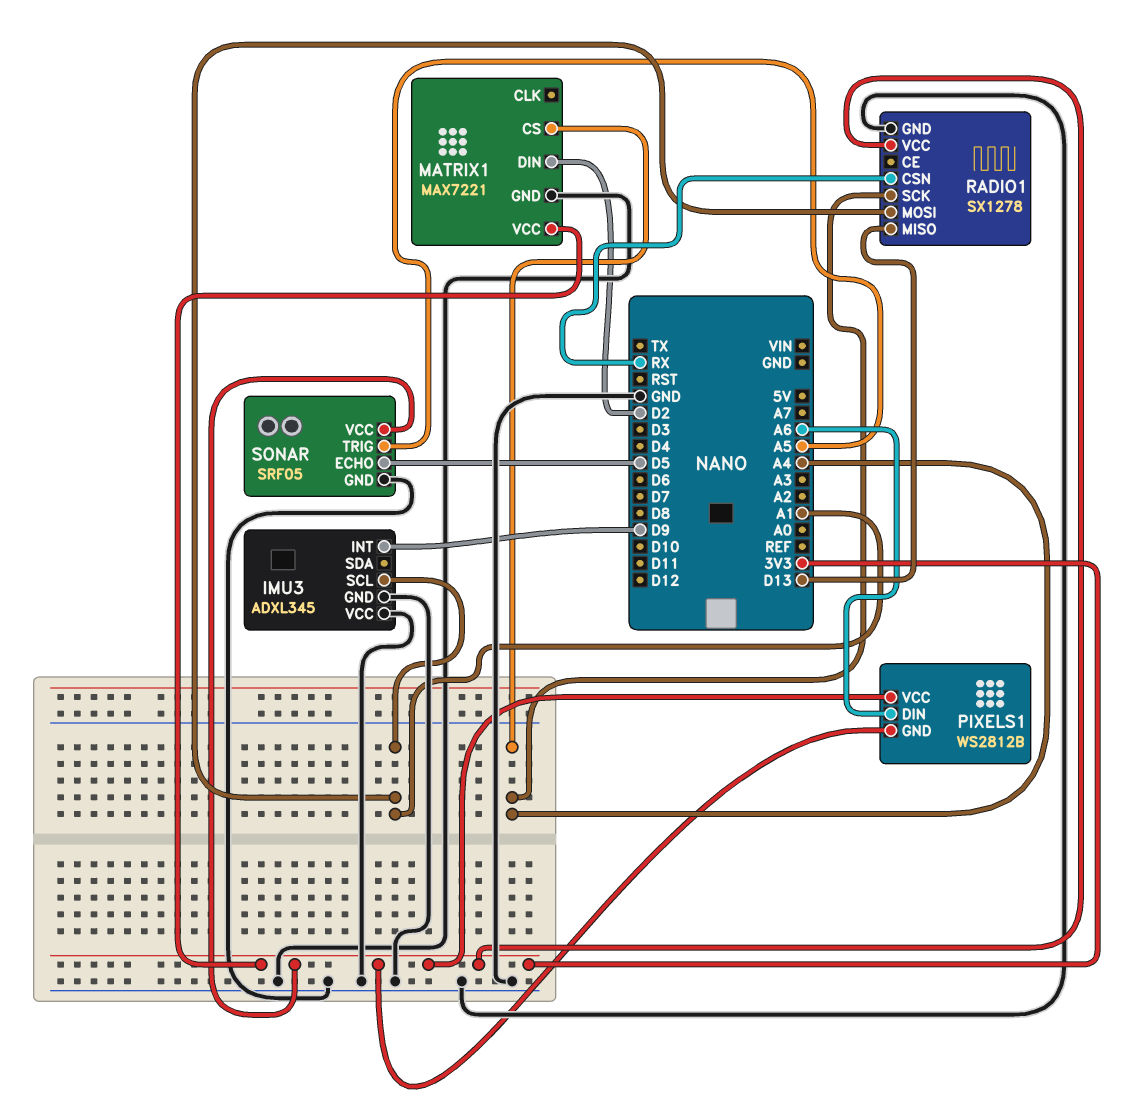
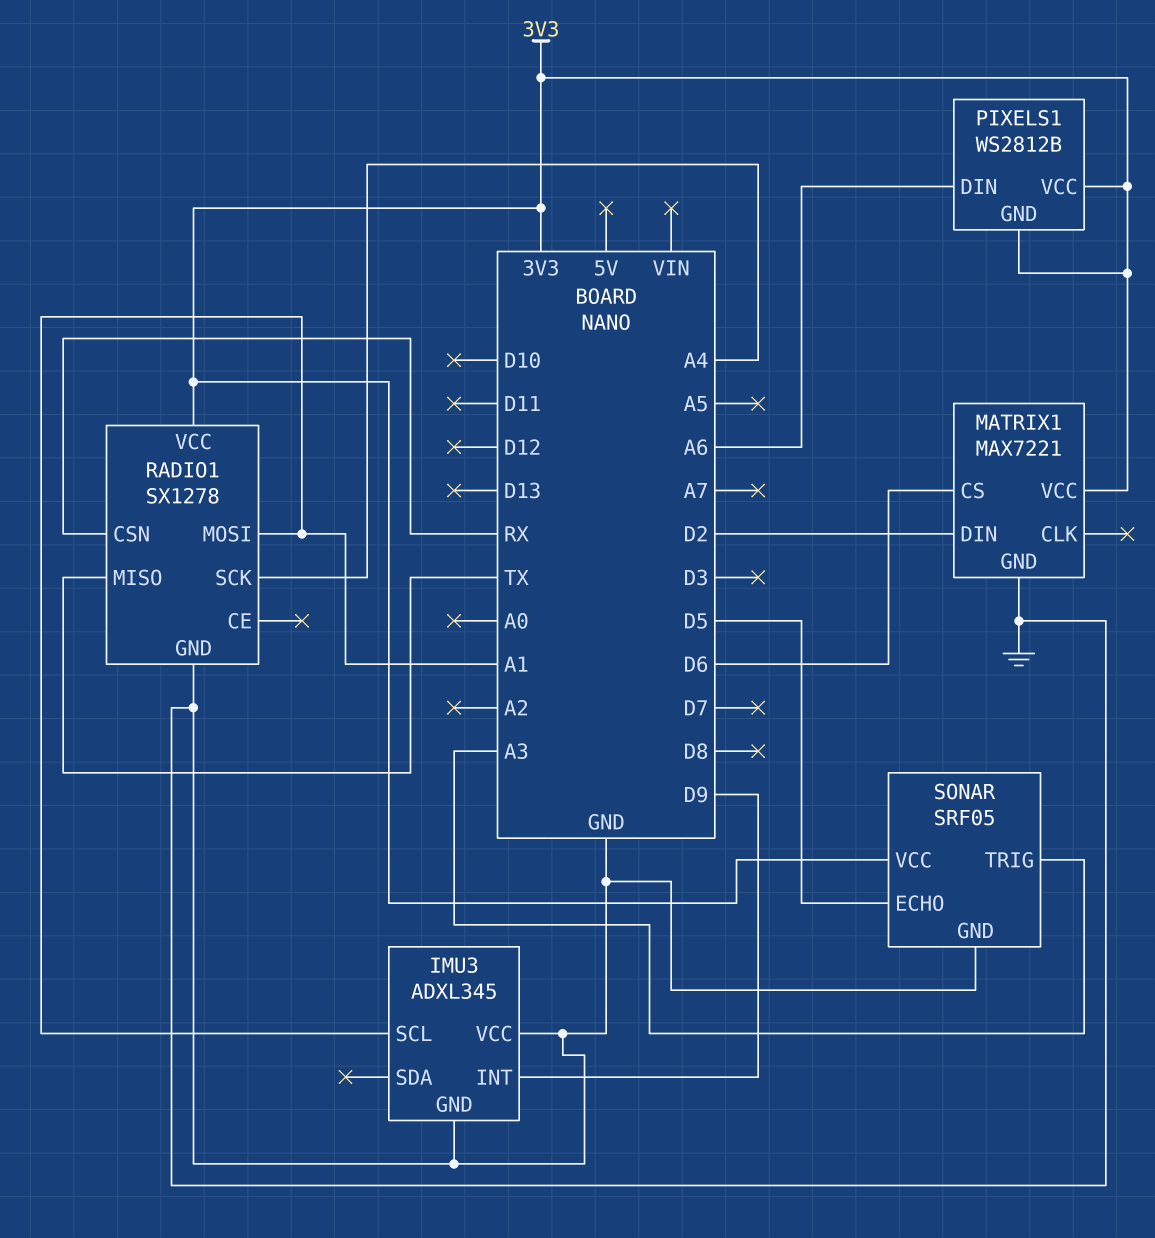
MATRIX1 pin CS: A4 -> D6
RADIO1 pin MISO: D13 -> TX
SONAR pin TRIG: A5 -> A3

